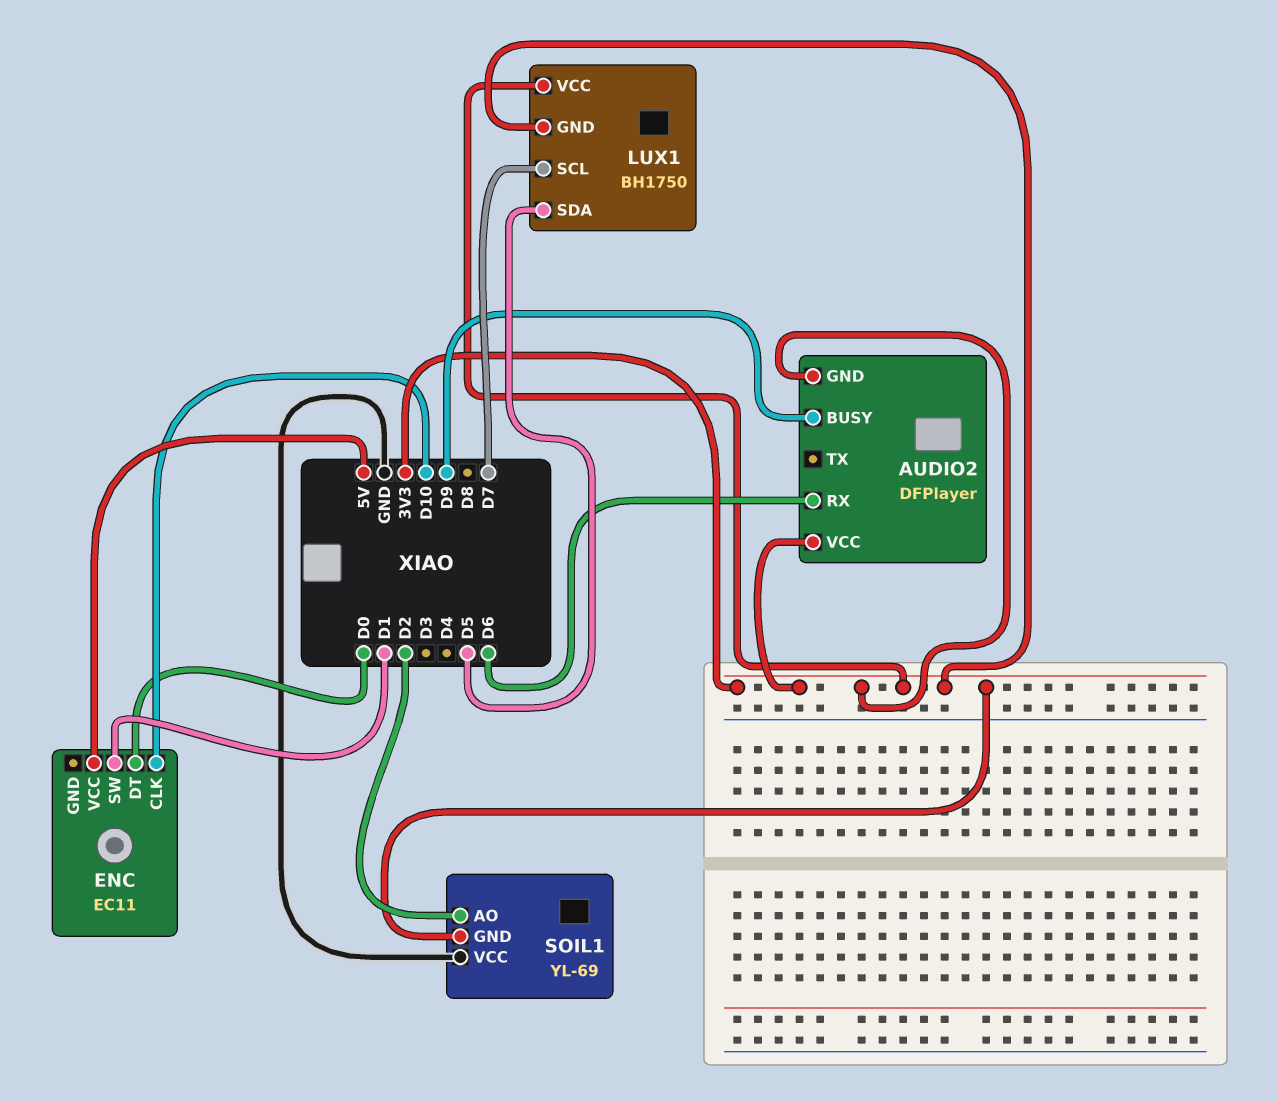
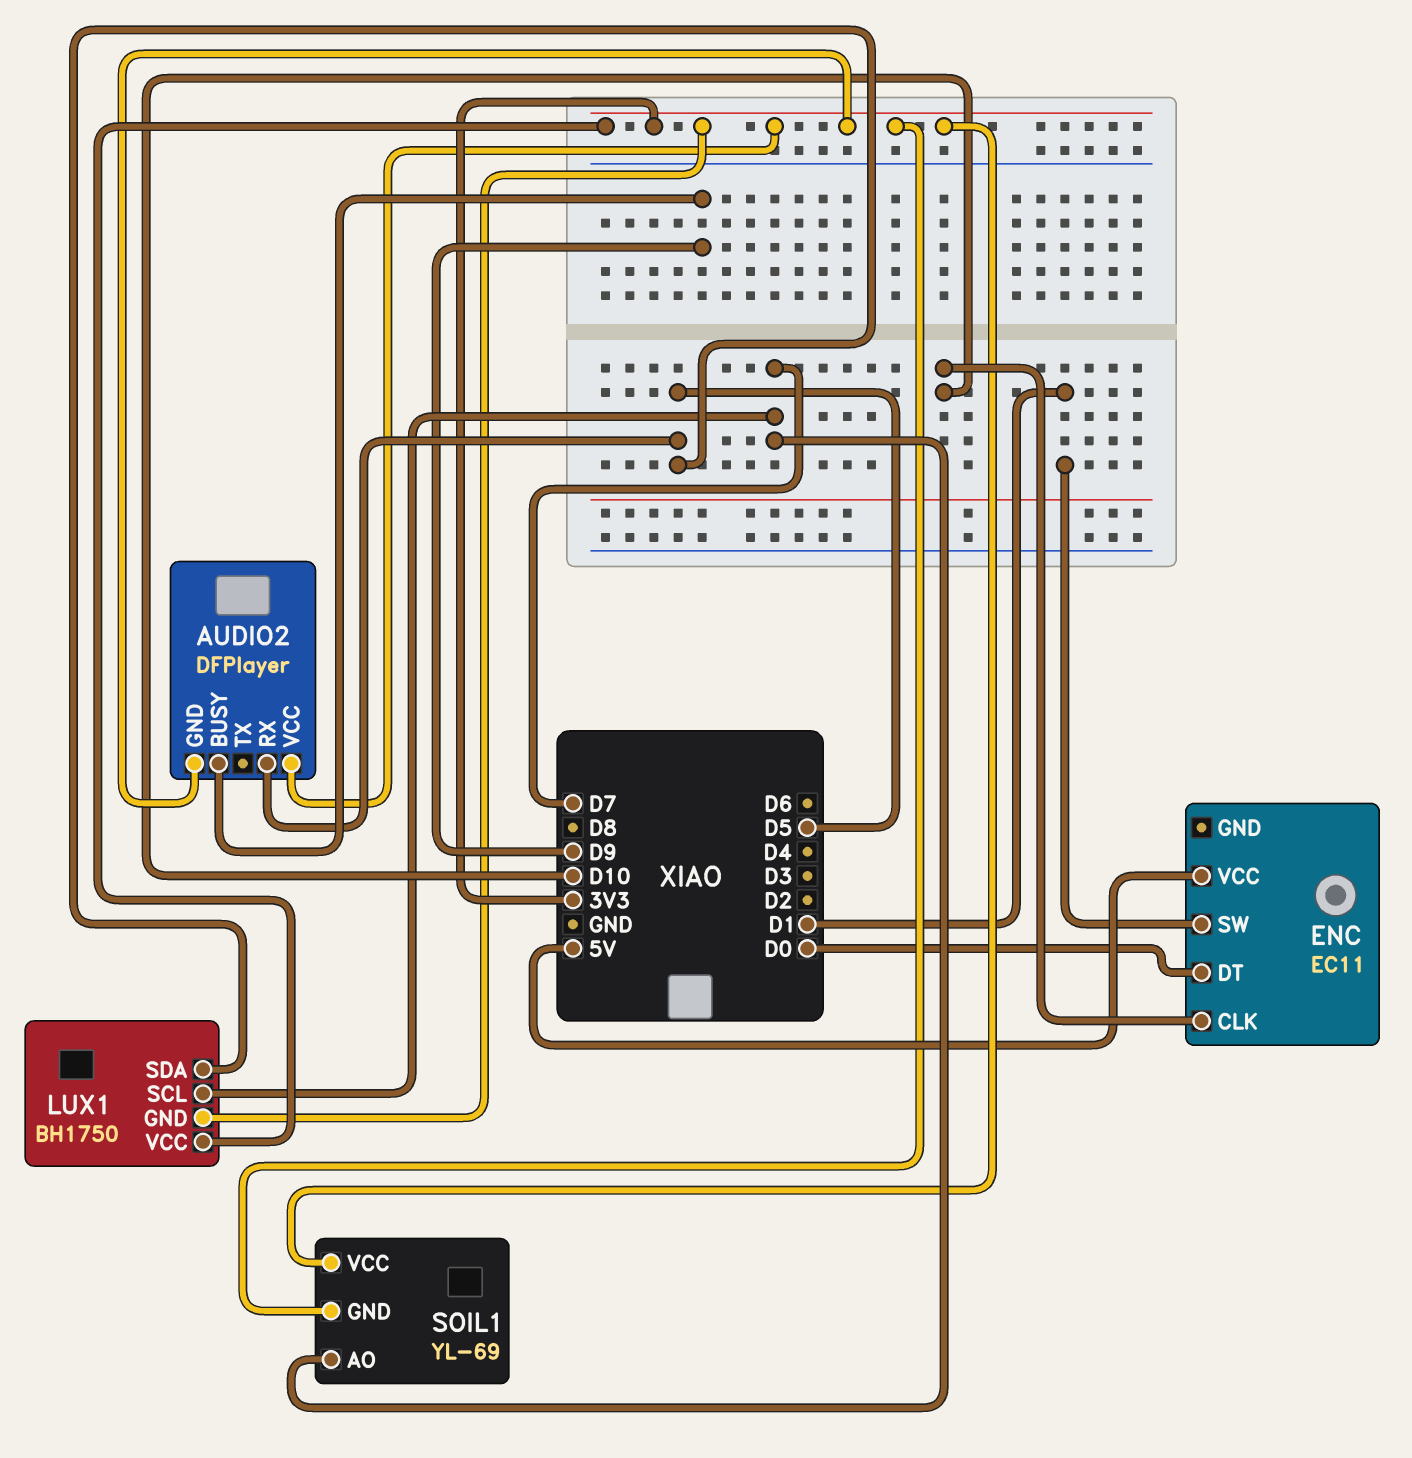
AUDIO2 pin RX: D6 -> D5
SOIL1 pin AO: D2 -> D7
SOIL1 pin VCC: GND -> 3V3

